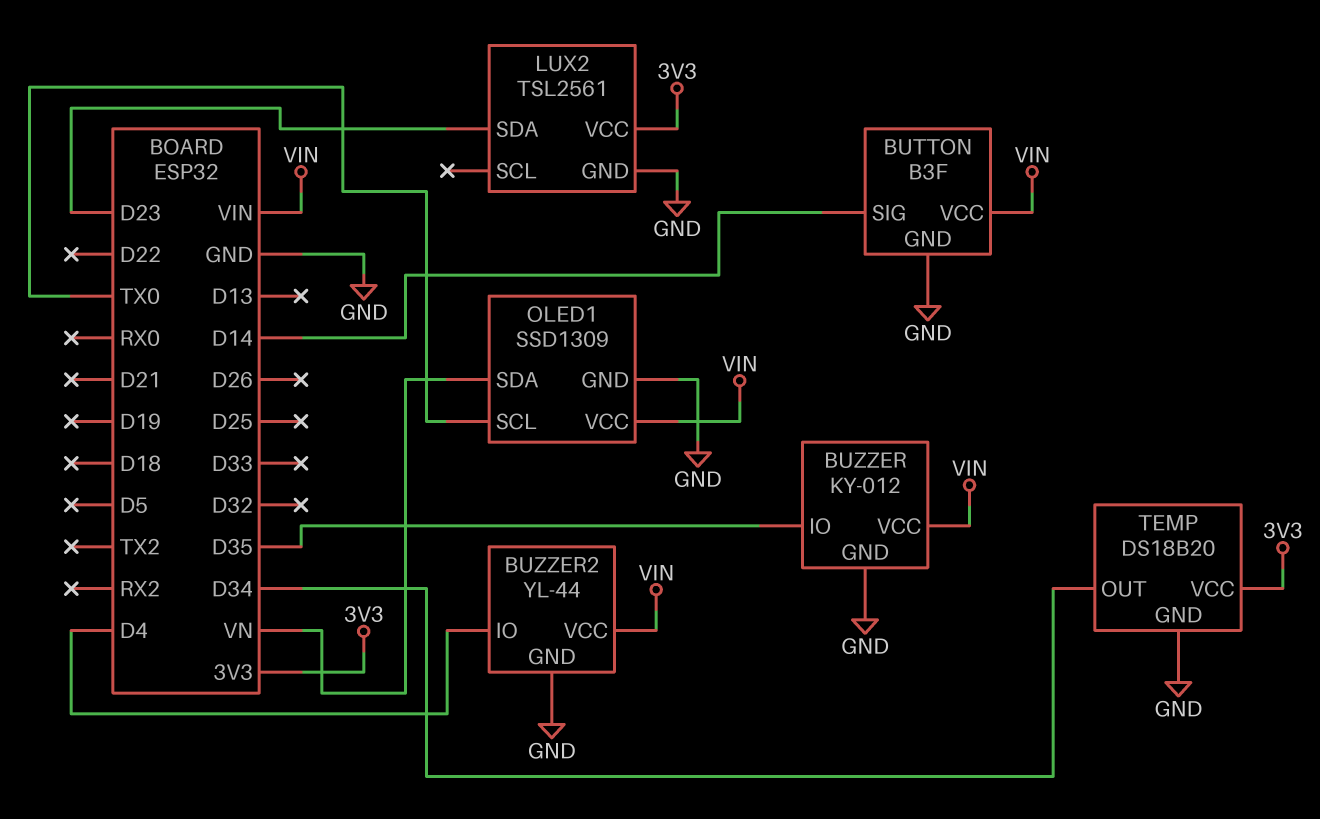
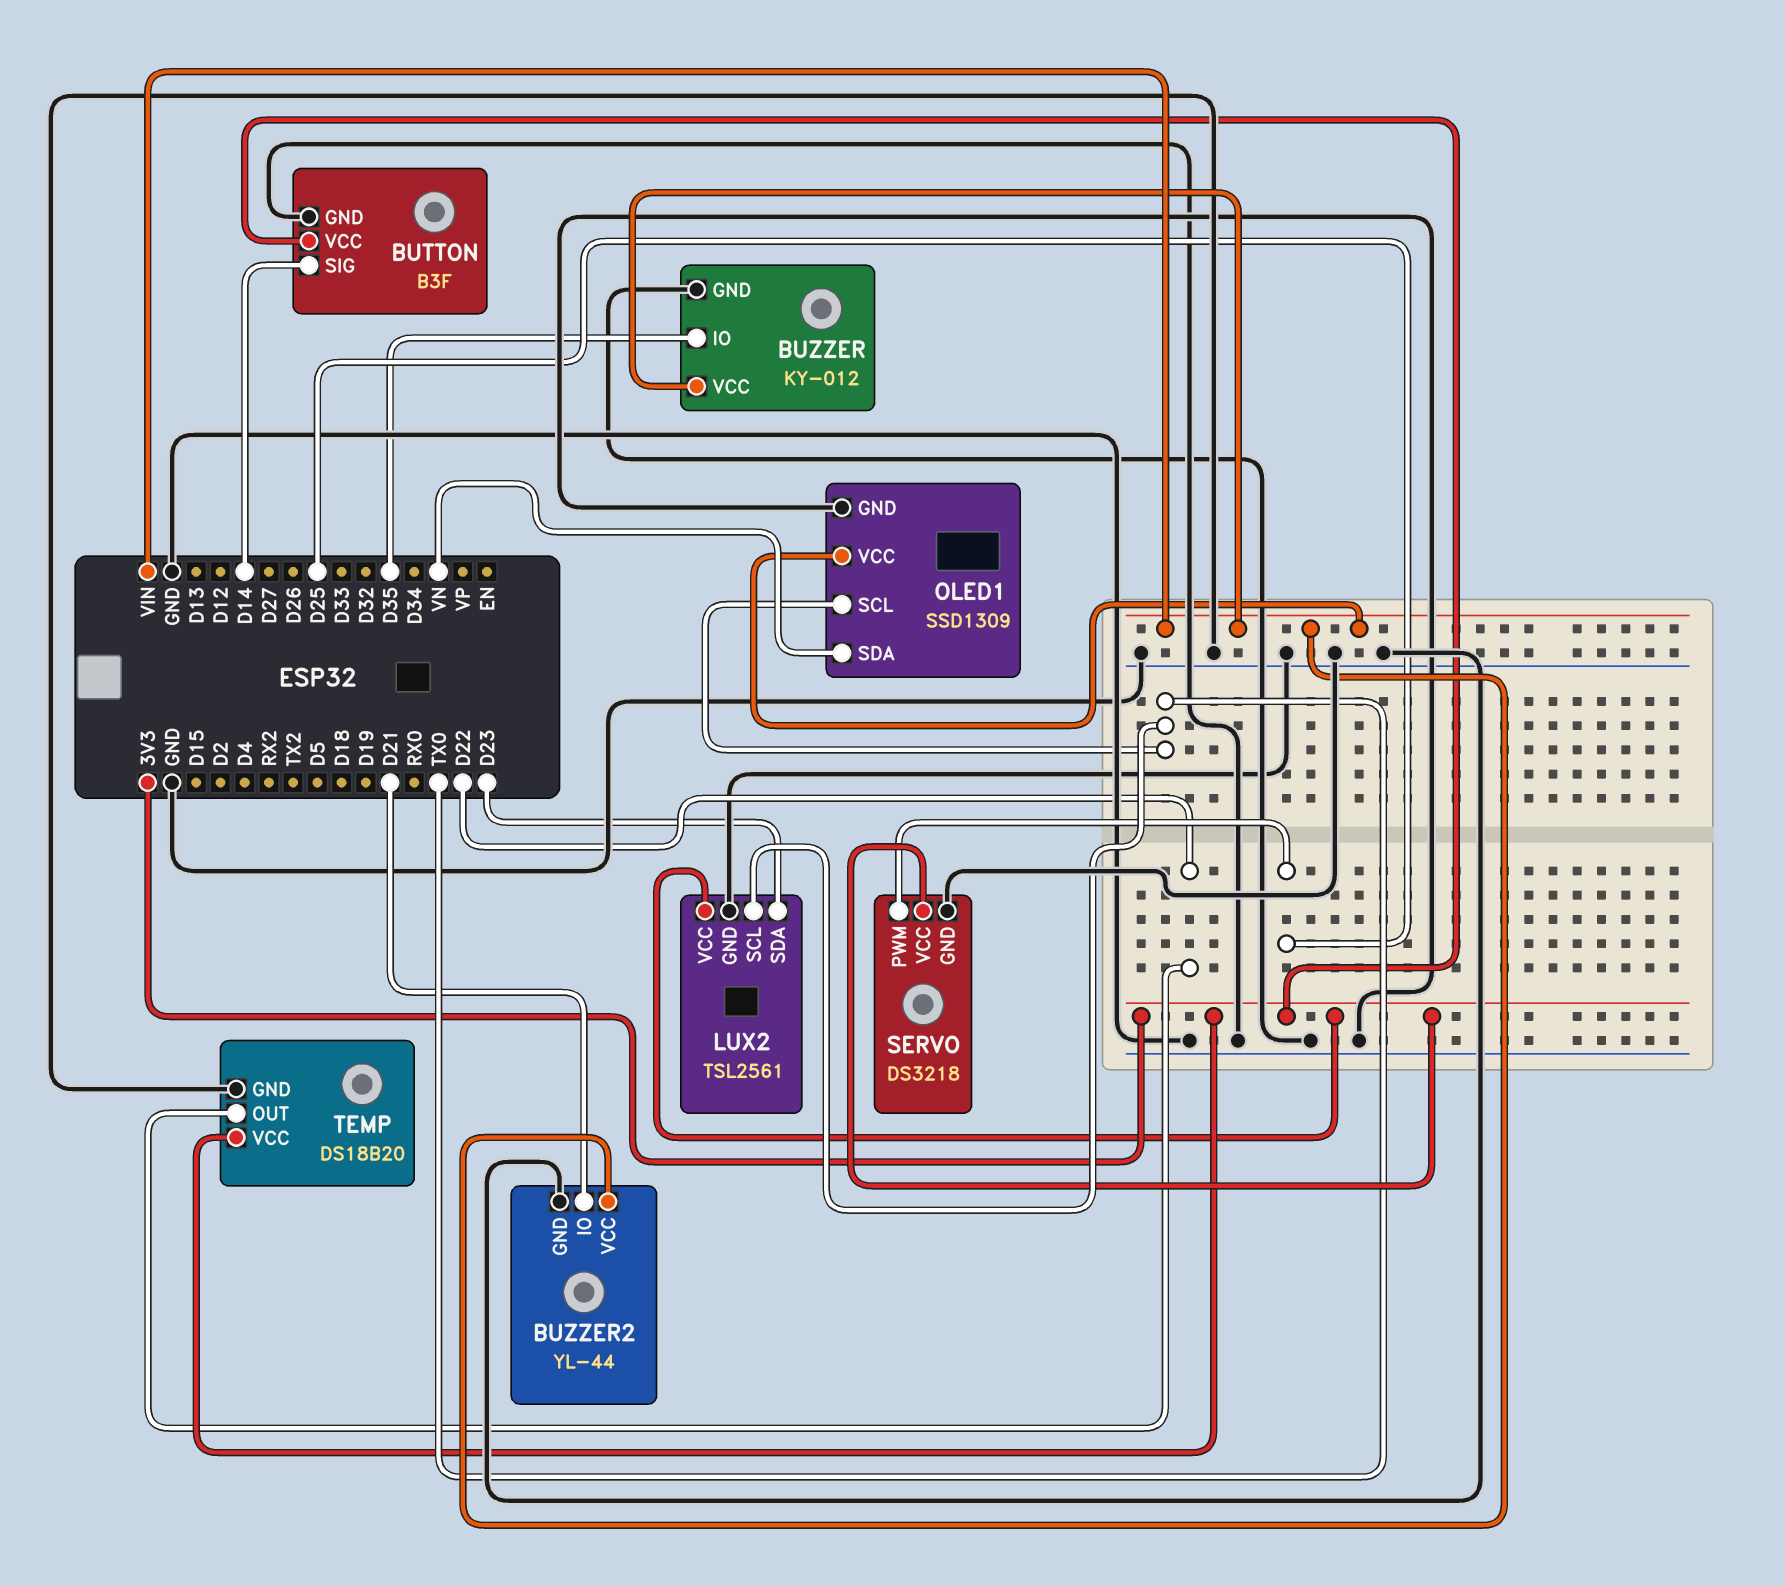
BUTTON pin VCC: VIN -> 3V3
BUZZER2 pin IO: D4 -> D21
LUX2 pin SCL: none -> TX0
SERVO: none -> DS3218
SERVO pin GND: none -> GND
SERVO pin PWM: none -> D25
SERVO pin VCC: none -> 3V3
TEMP pin OUT: D34 -> D22

